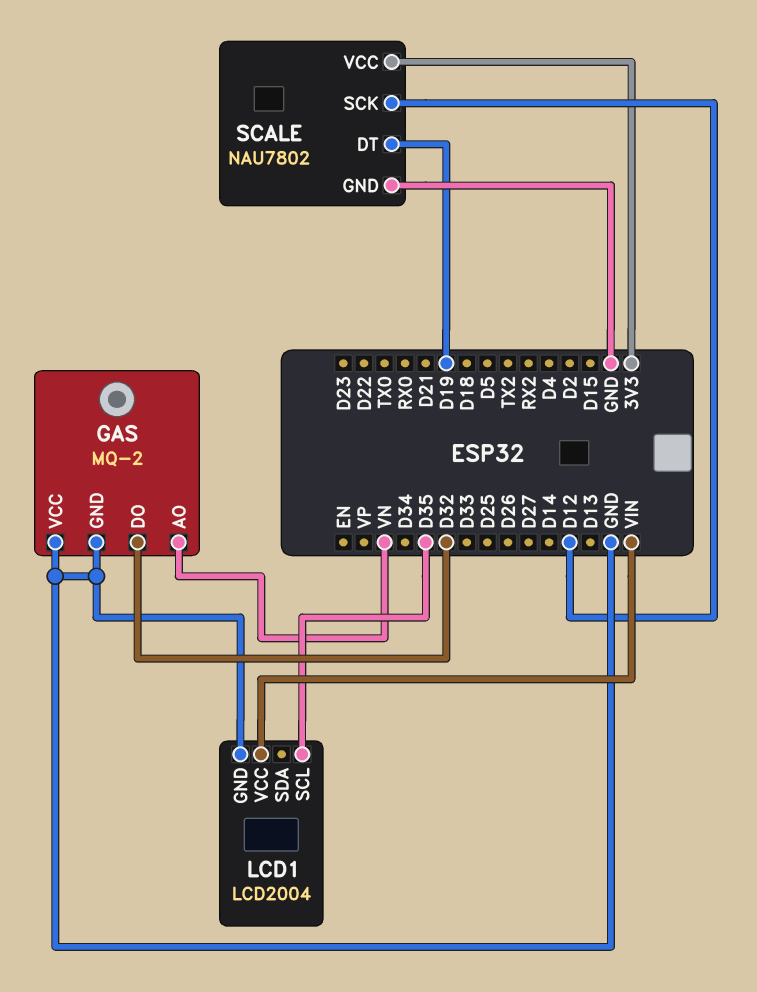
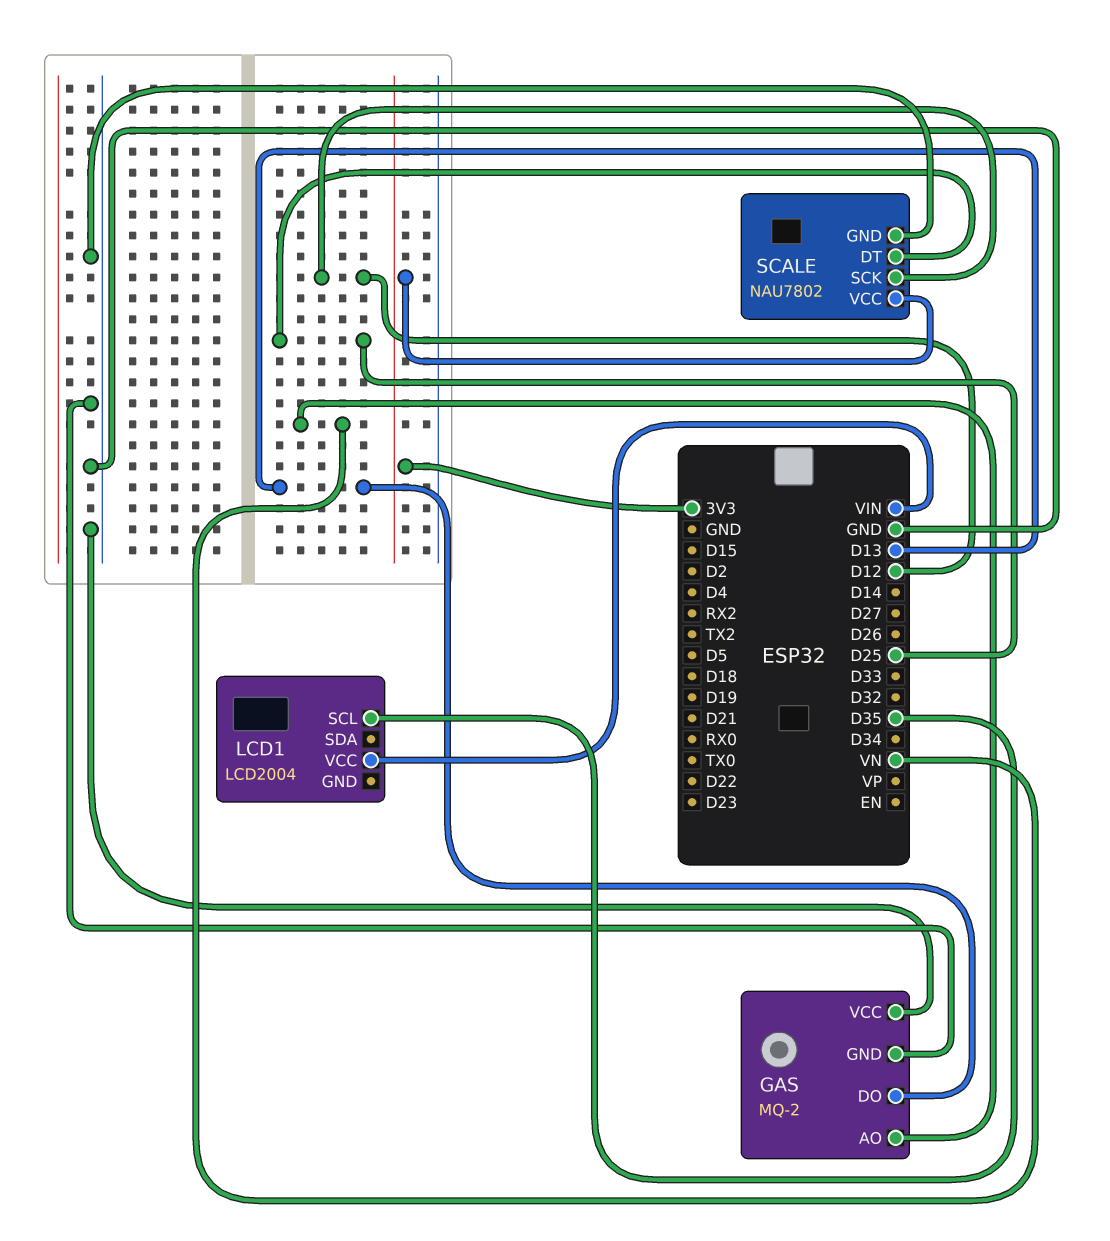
GAS pin DO: D32 -> D13
LCD1 pin GND: GND -> none
SCALE pin DT: D19 -> D25

